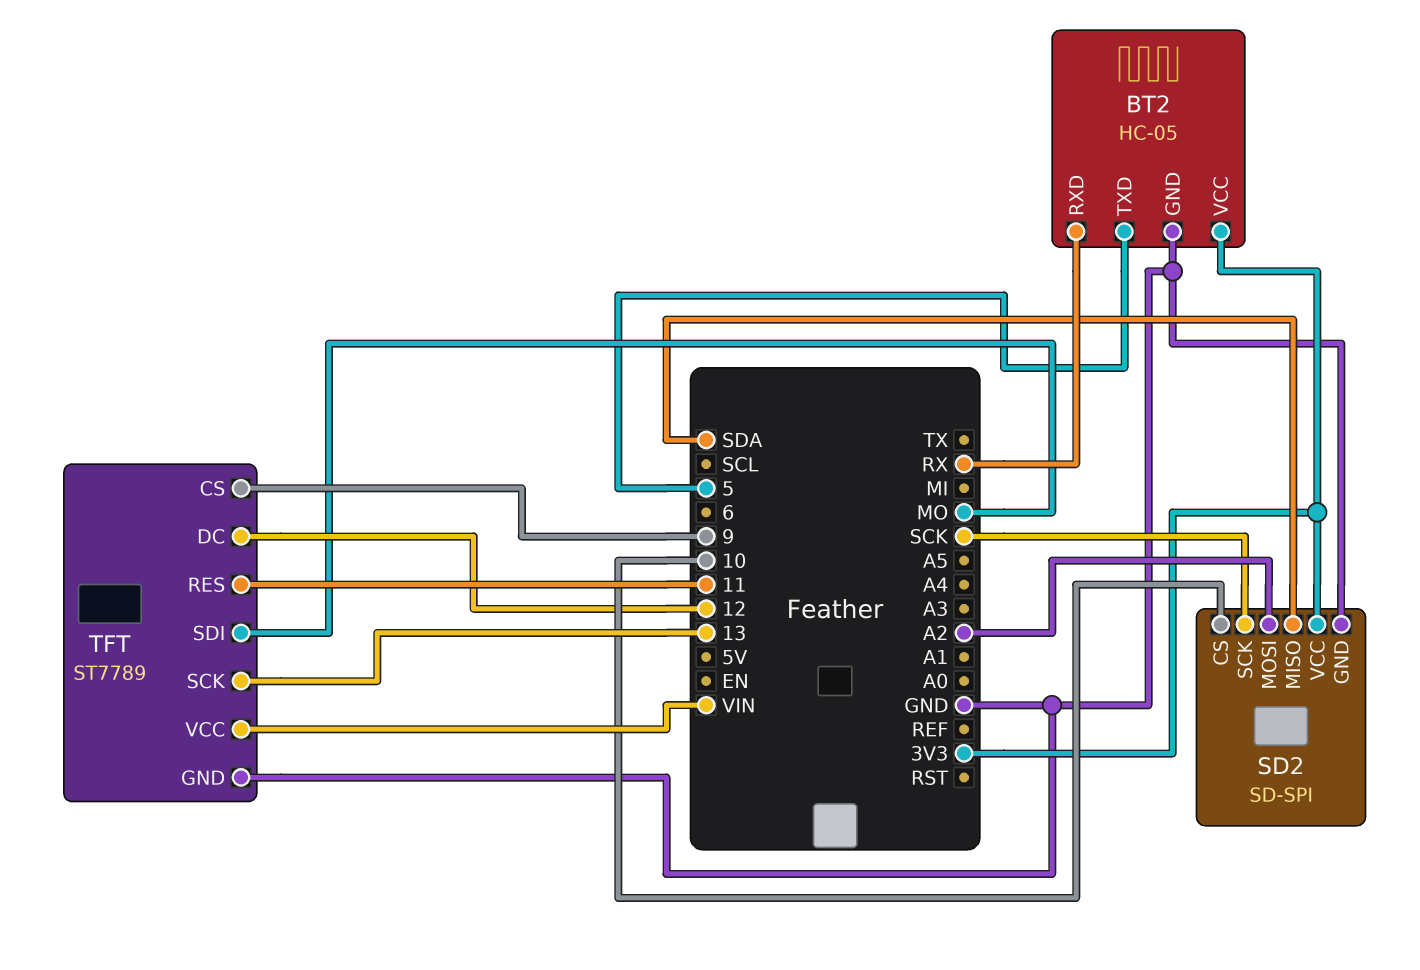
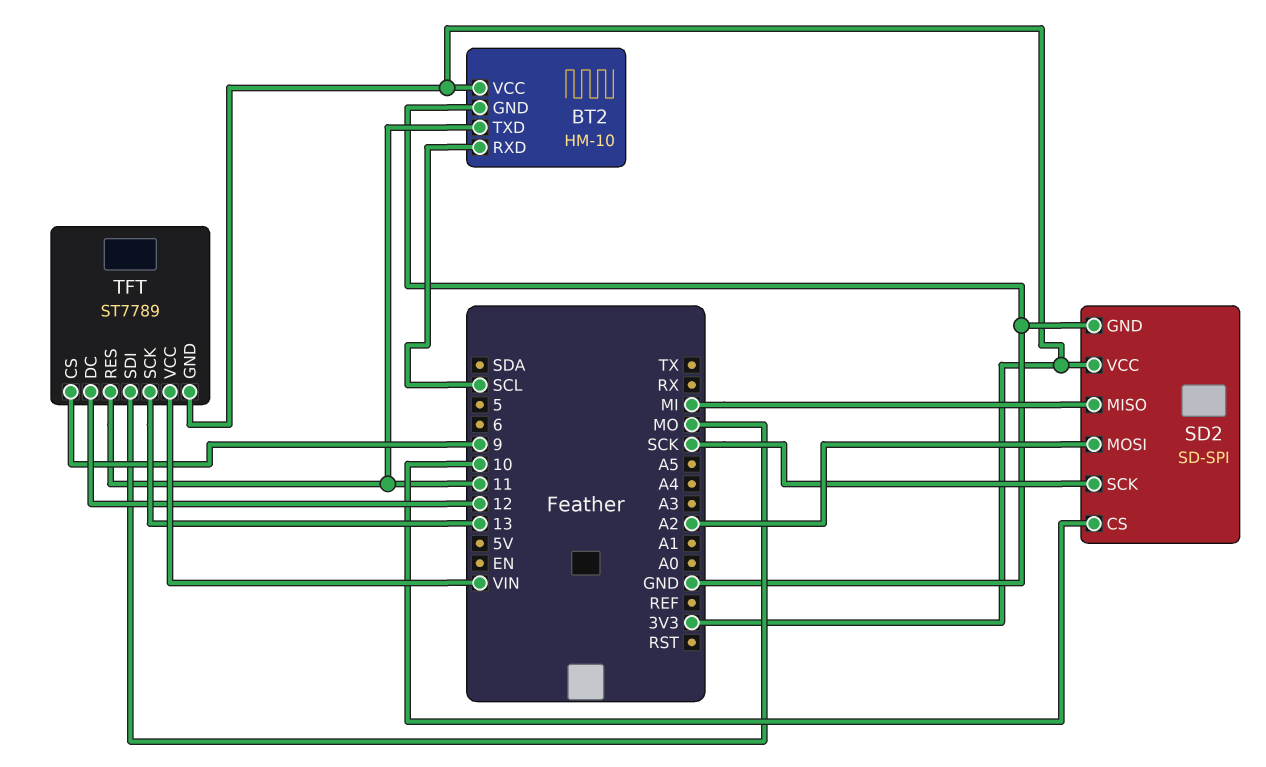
BT2: HC-05 -> HM-10
BT2 pin RXD: RX -> SCL
BT2 pin TXD: 5 -> 11
SD2 pin MISO: SDA -> MI
TFT pin GND: GND -> 3V3

